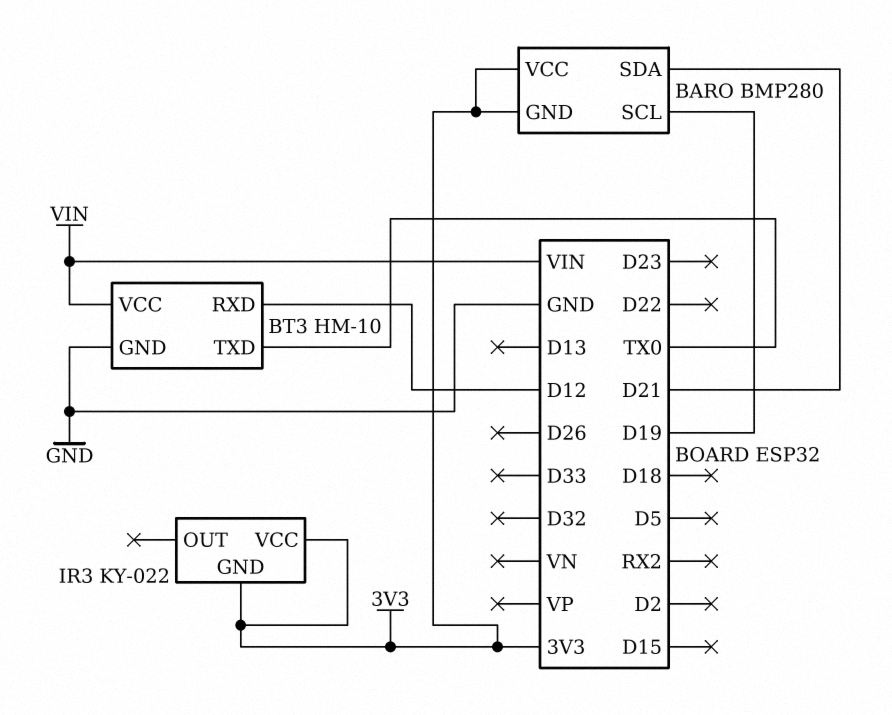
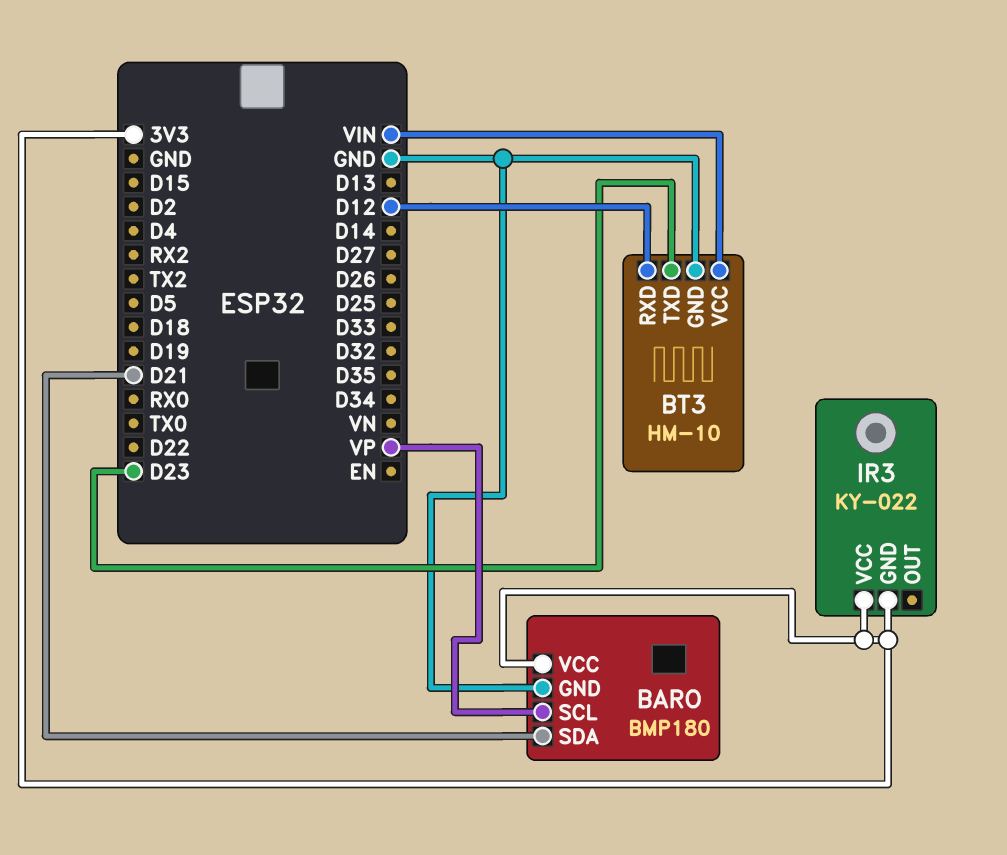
BARO: BMP280 -> BMP180
BARO pin GND: 3V3 -> GND
BARO pin SCL: D19 -> VP
BT3 pin TXD: TX0 -> D23

